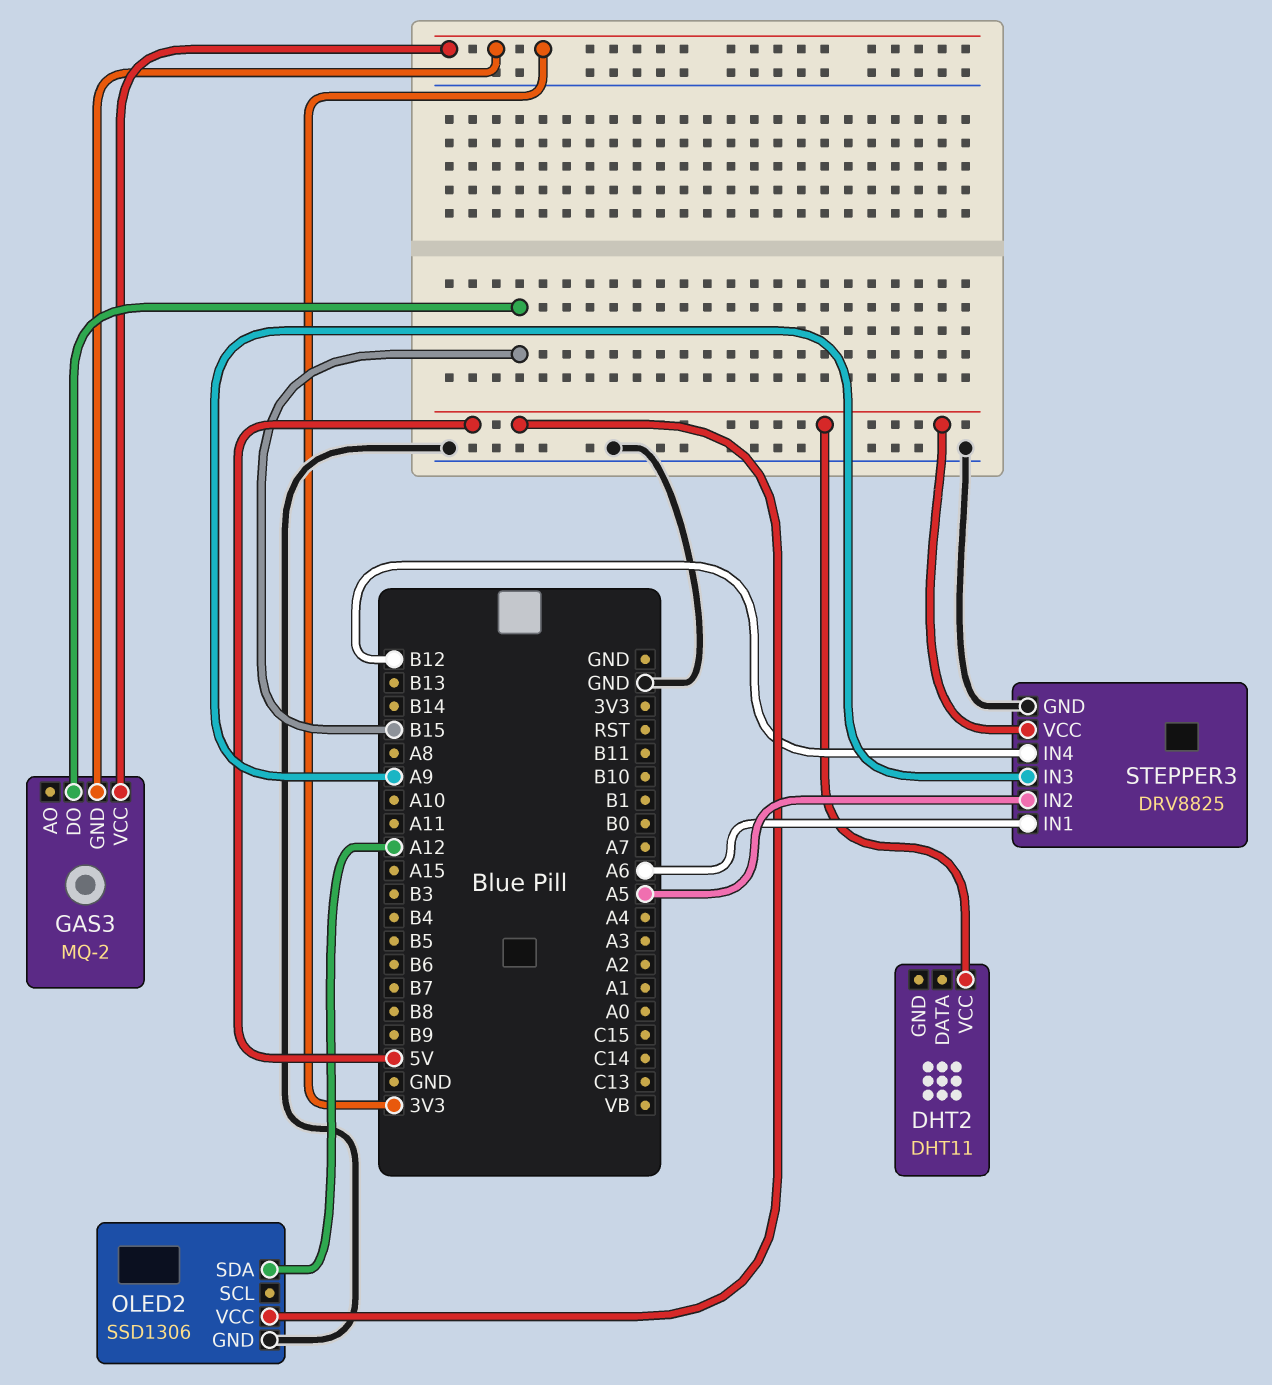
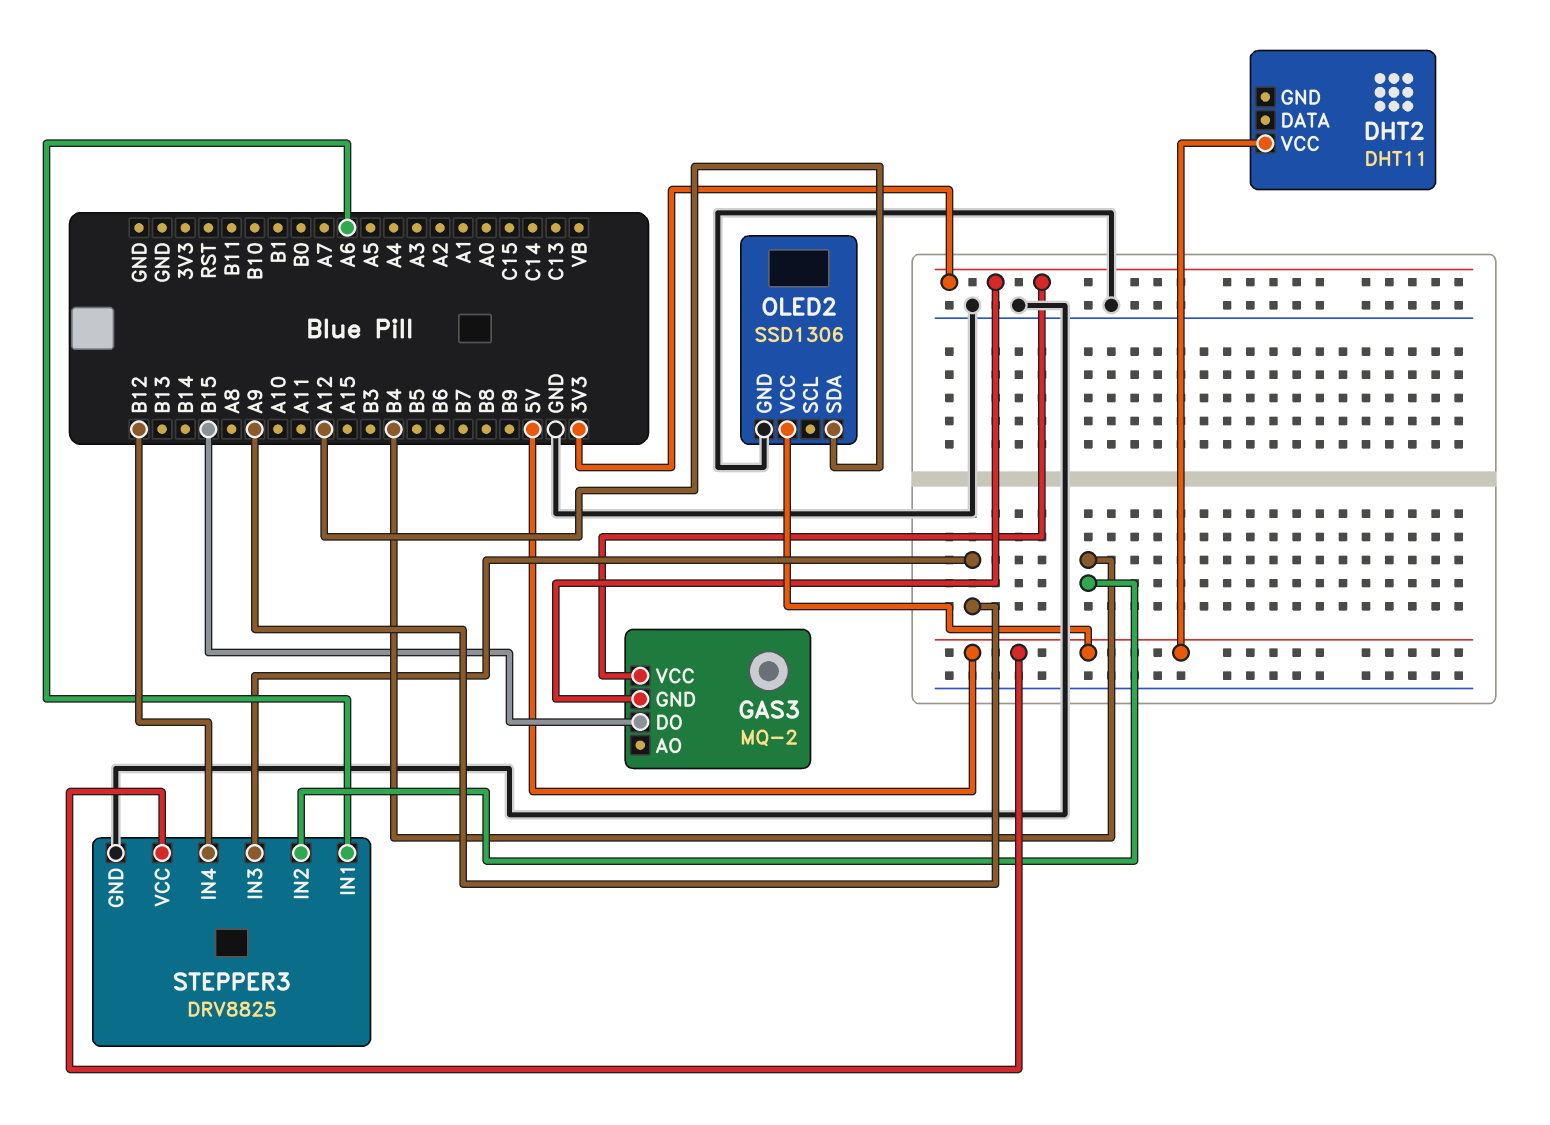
STEPPER3 pin IN2: A5 -> B4

